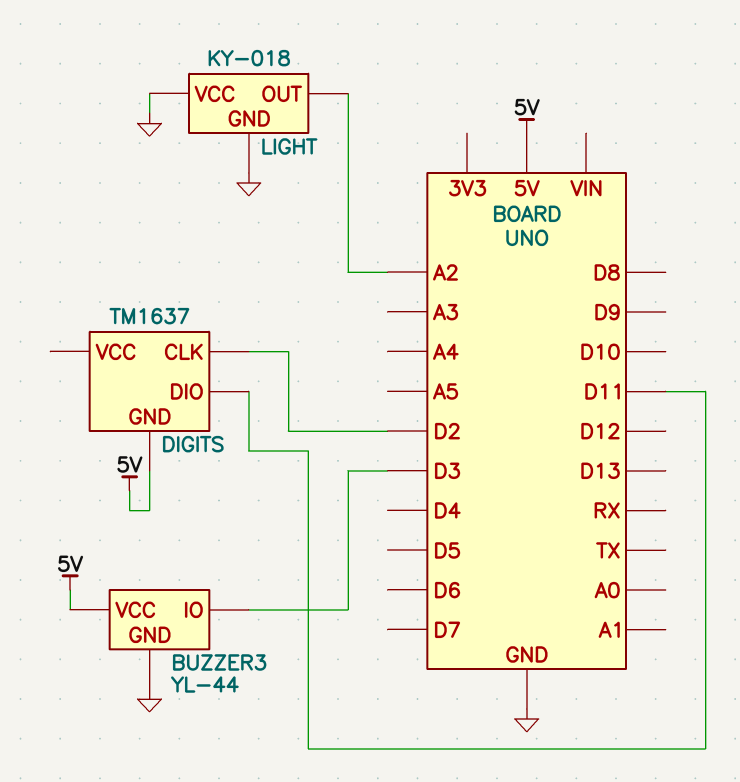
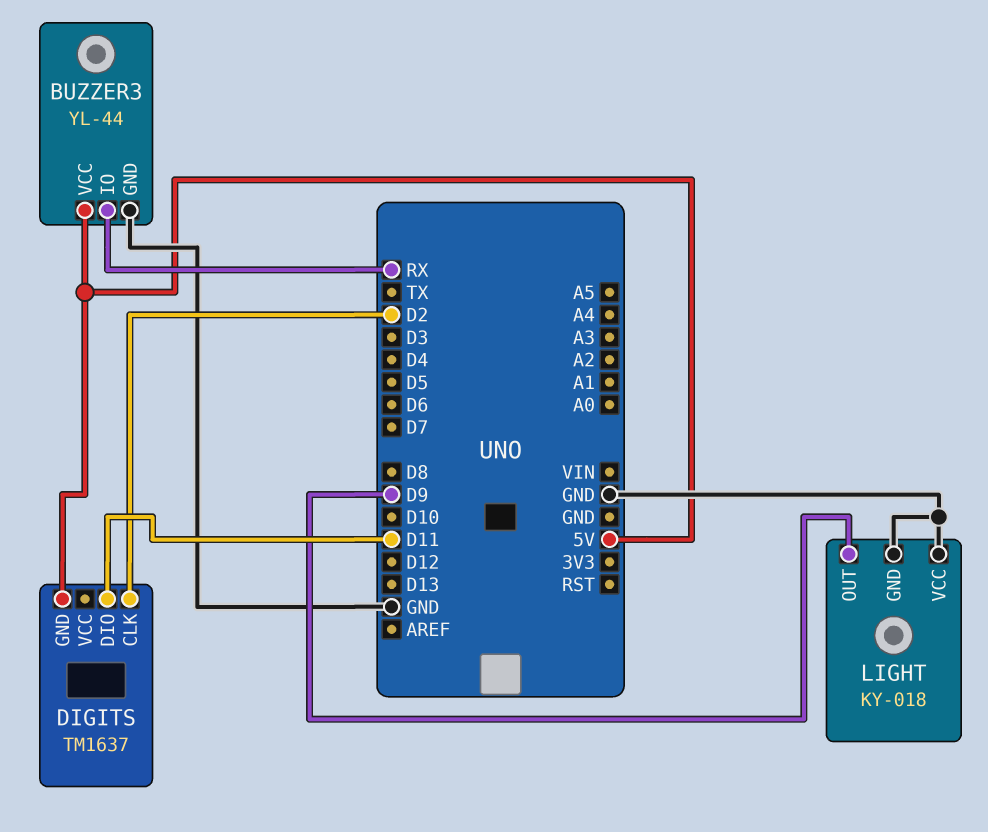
BUZZER3 pin IO: D3 -> RX
LIGHT pin OUT: A2 -> D9

